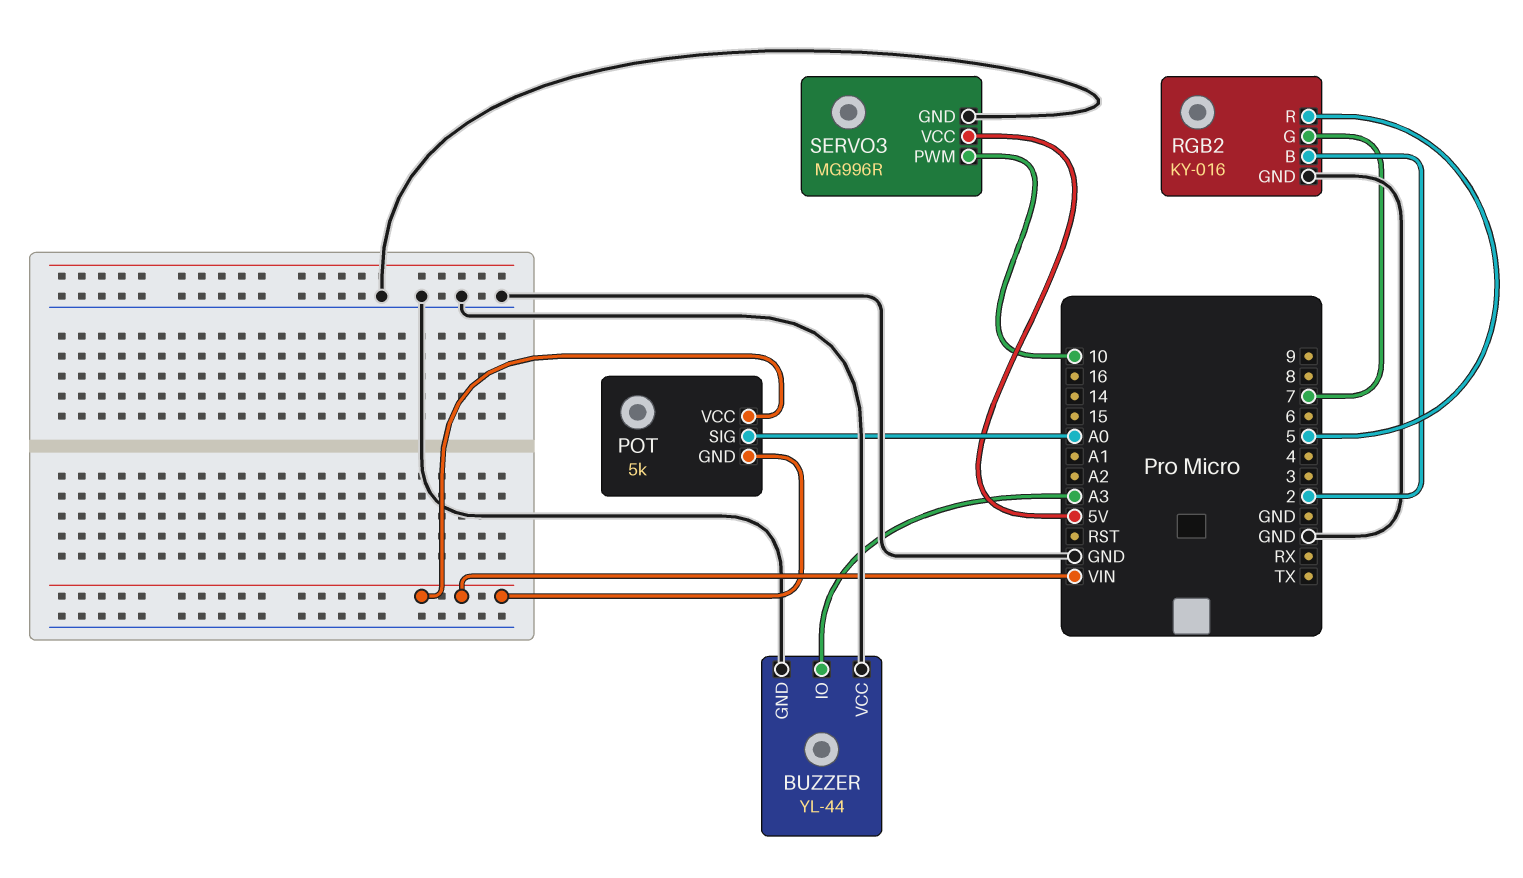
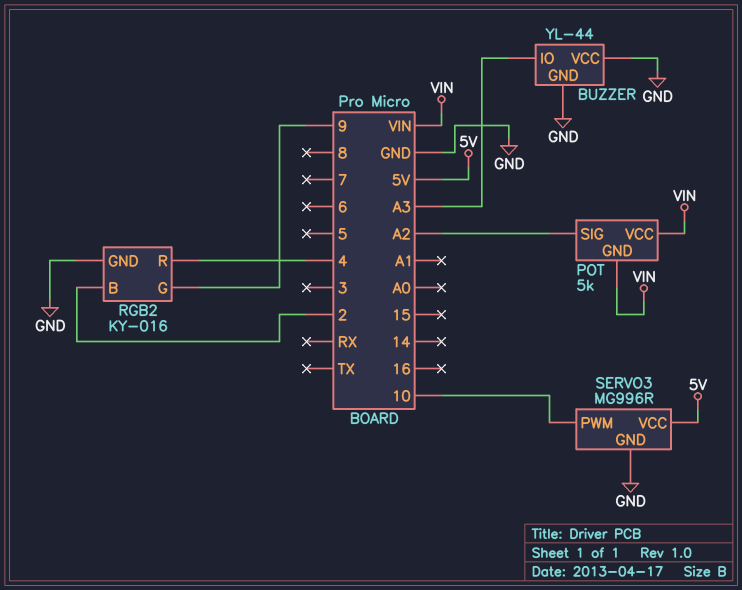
POT pin SIG: A0 -> A2
RGB2 pin G: 7 -> 9
RGB2 pin R: 5 -> 4

